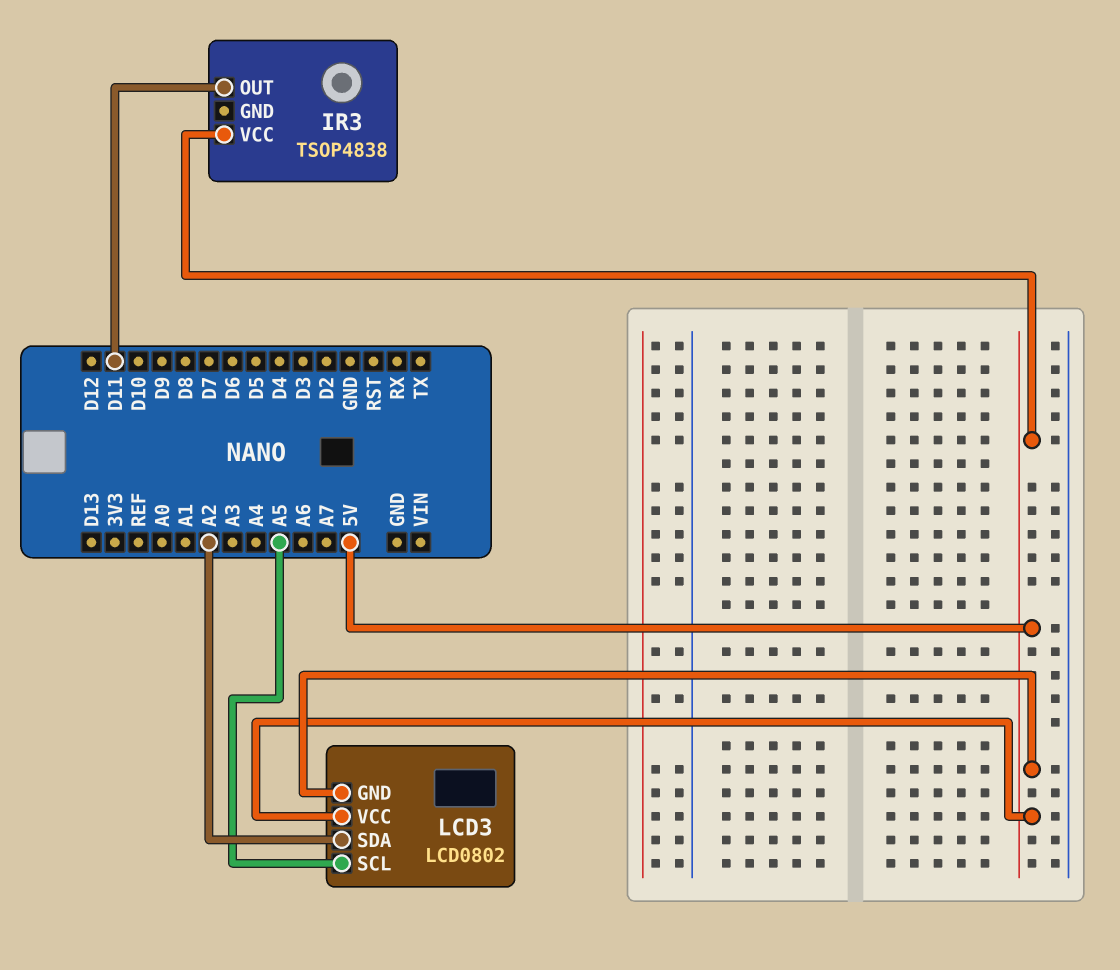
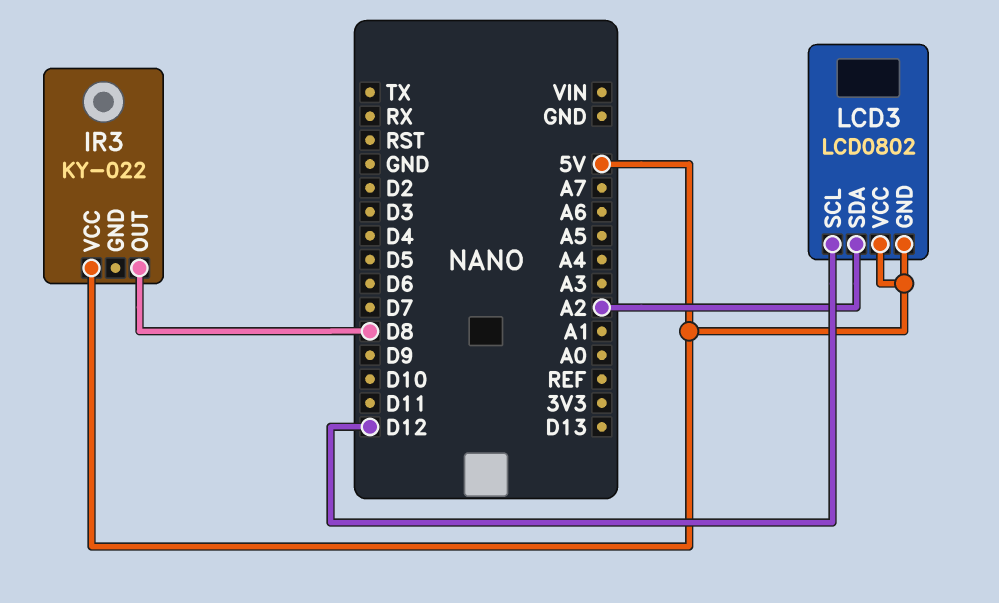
IR3: TSOP4838 -> KY-022
IR3 pin OUT: D11 -> D8
LCD3 pin SCL: A5 -> D12

